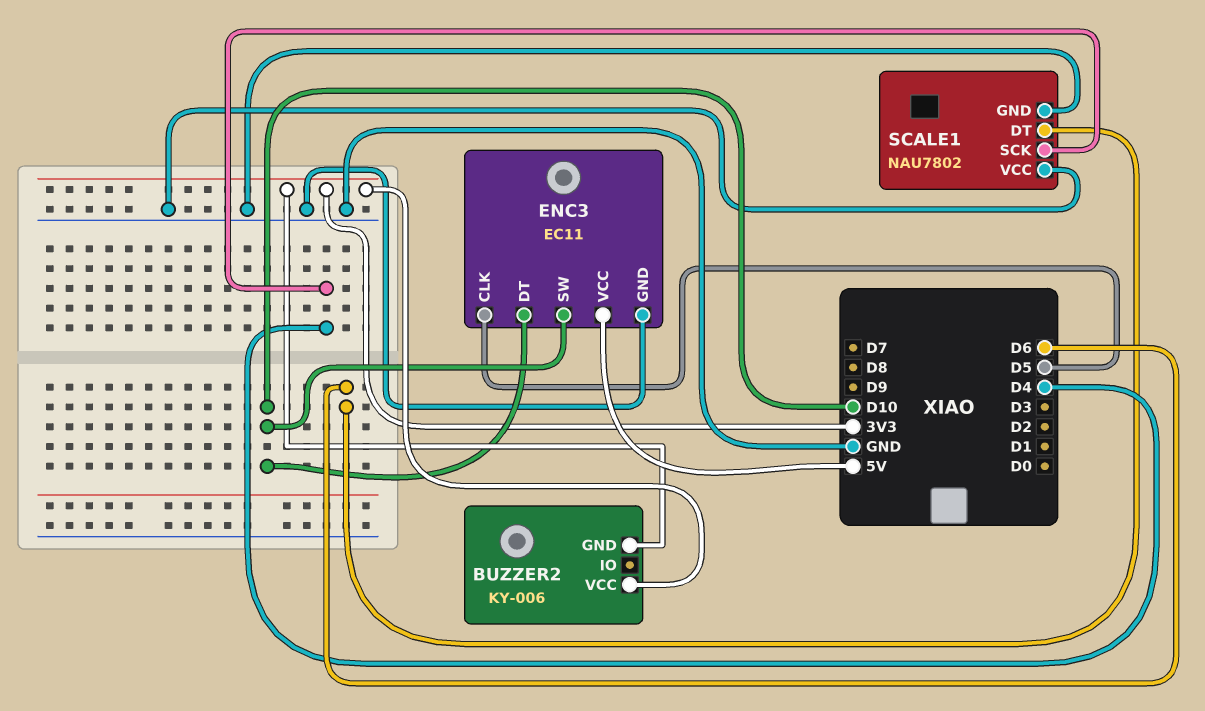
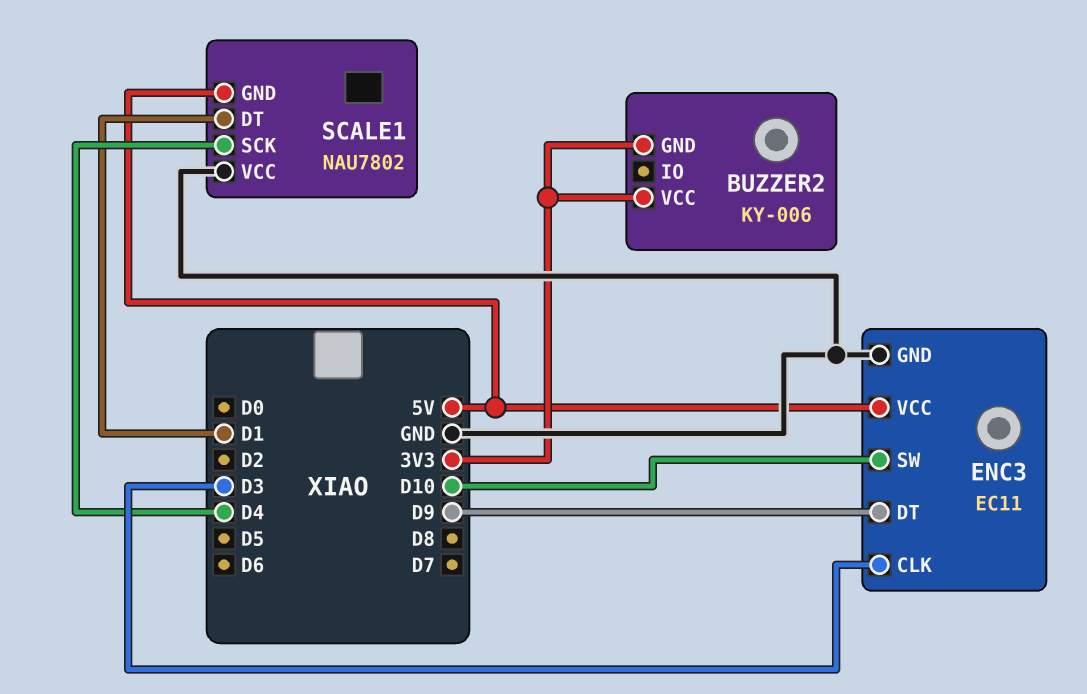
ENC3 pin CLK: D5 -> D3
ENC3 pin DT: D10 -> D9
SCALE1 pin DT: D6 -> D1
SCALE1 pin GND: GND -> 5V

